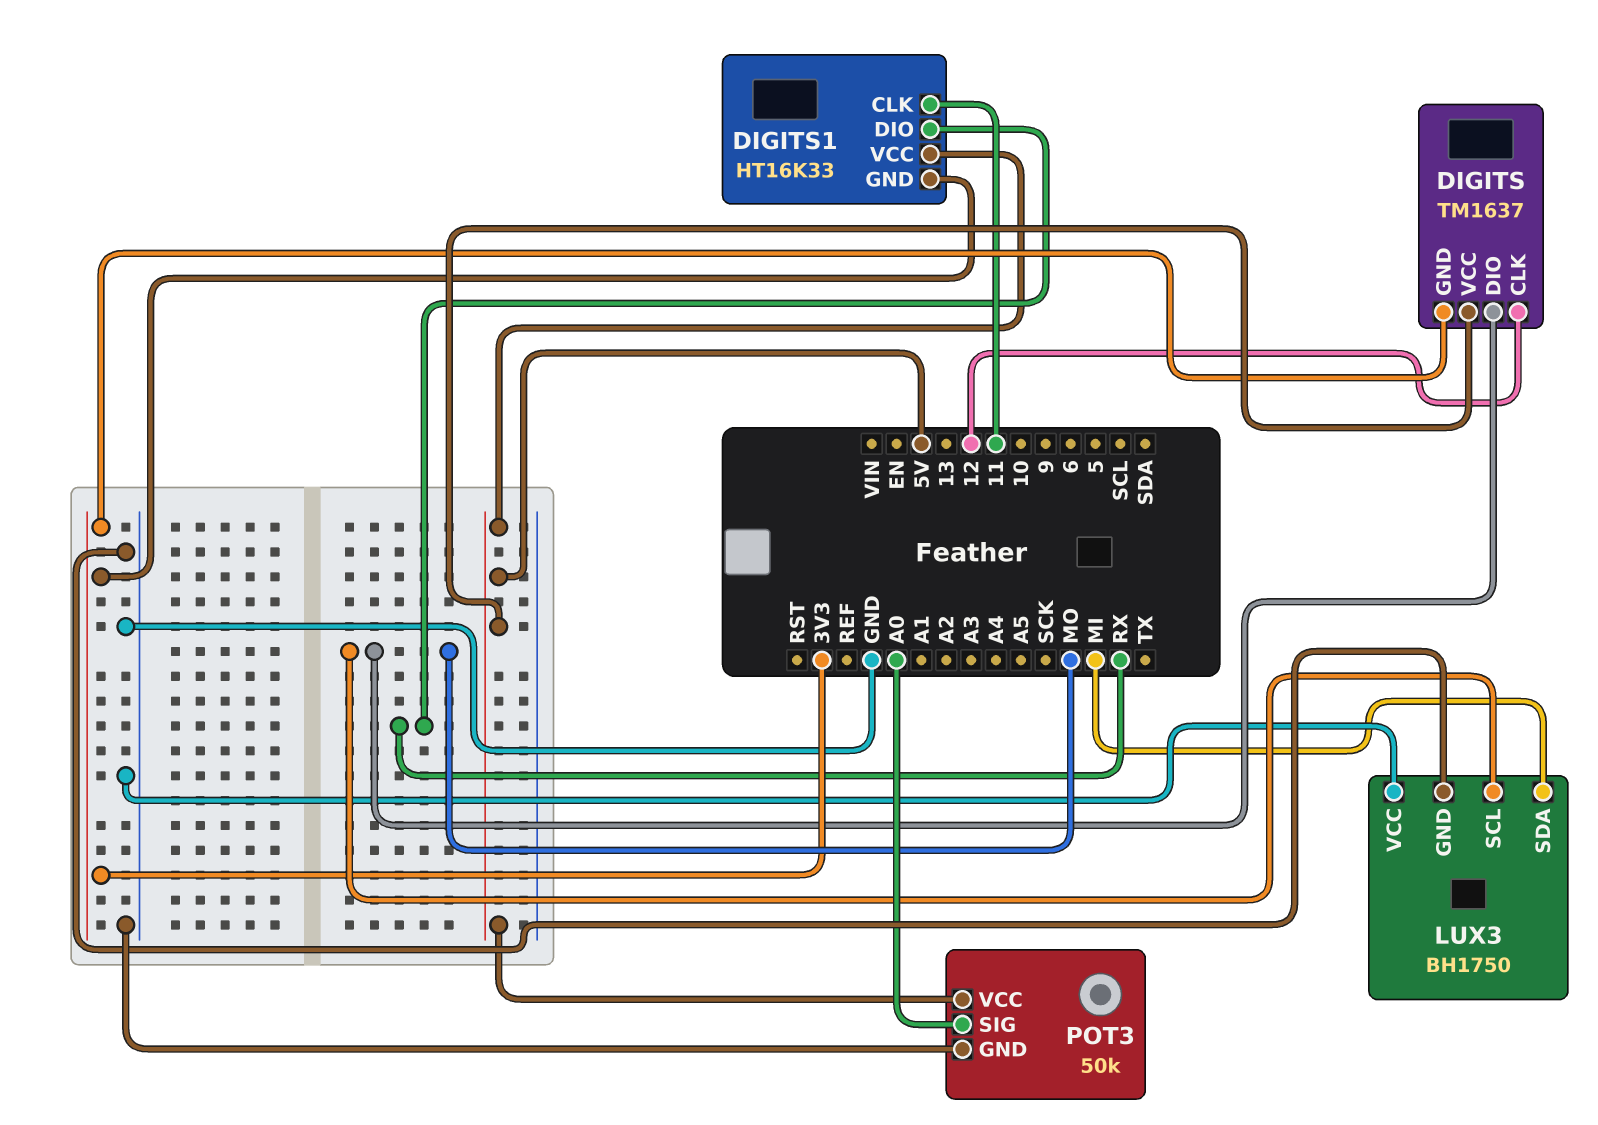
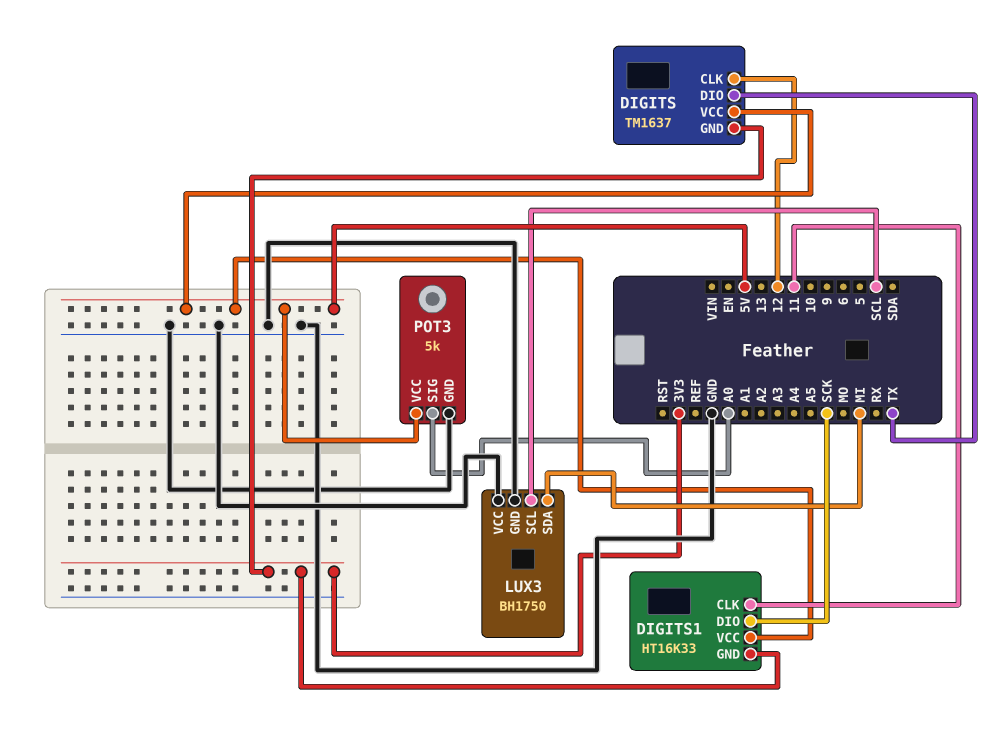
DIGITS pin DIO: MO -> TX
DIGITS1 pin DIO: RX -> SCK
LUX3 pin SCL: MO -> SCL
POT3: 50k -> 5k

